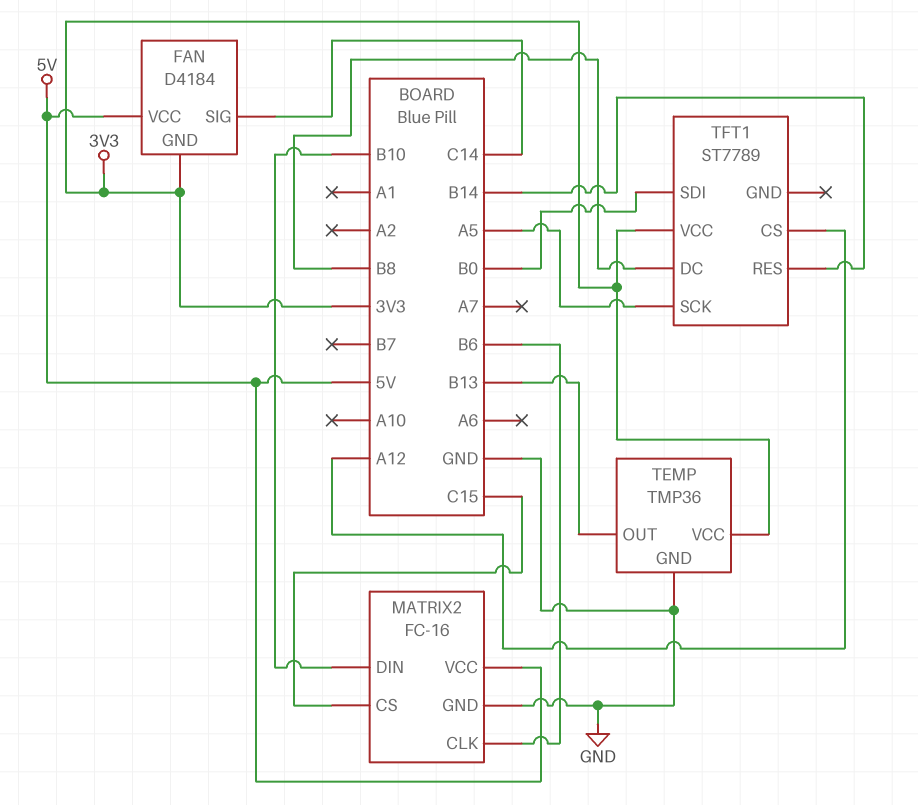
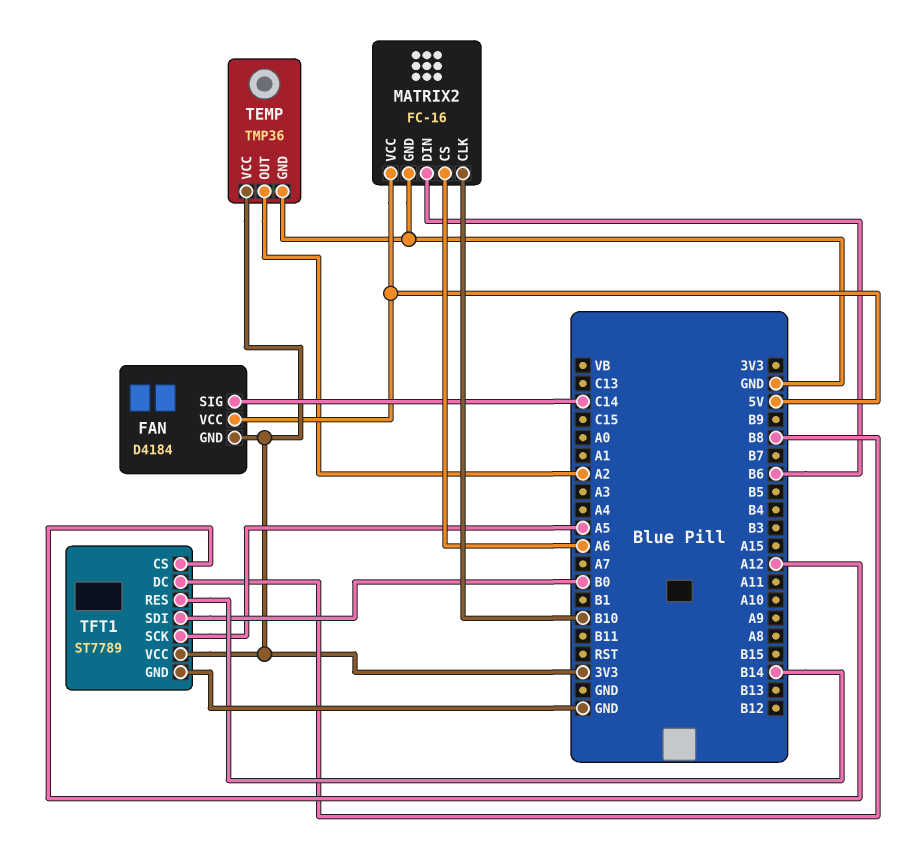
MATRIX2 pin CLK: B6 -> B10
MATRIX2 pin CS: C15 -> A6
MATRIX2 pin DIN: B10 -> B6
TEMP pin OUT: B13 -> A2
TFT1 pin GND: none -> GND

